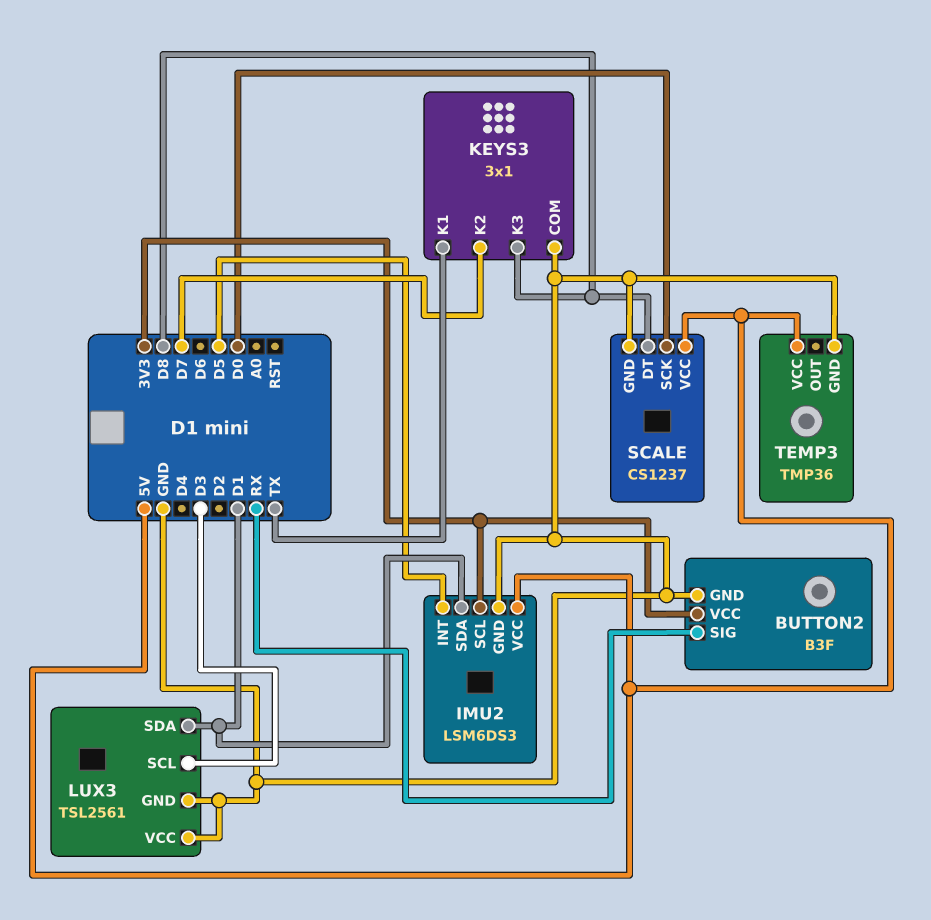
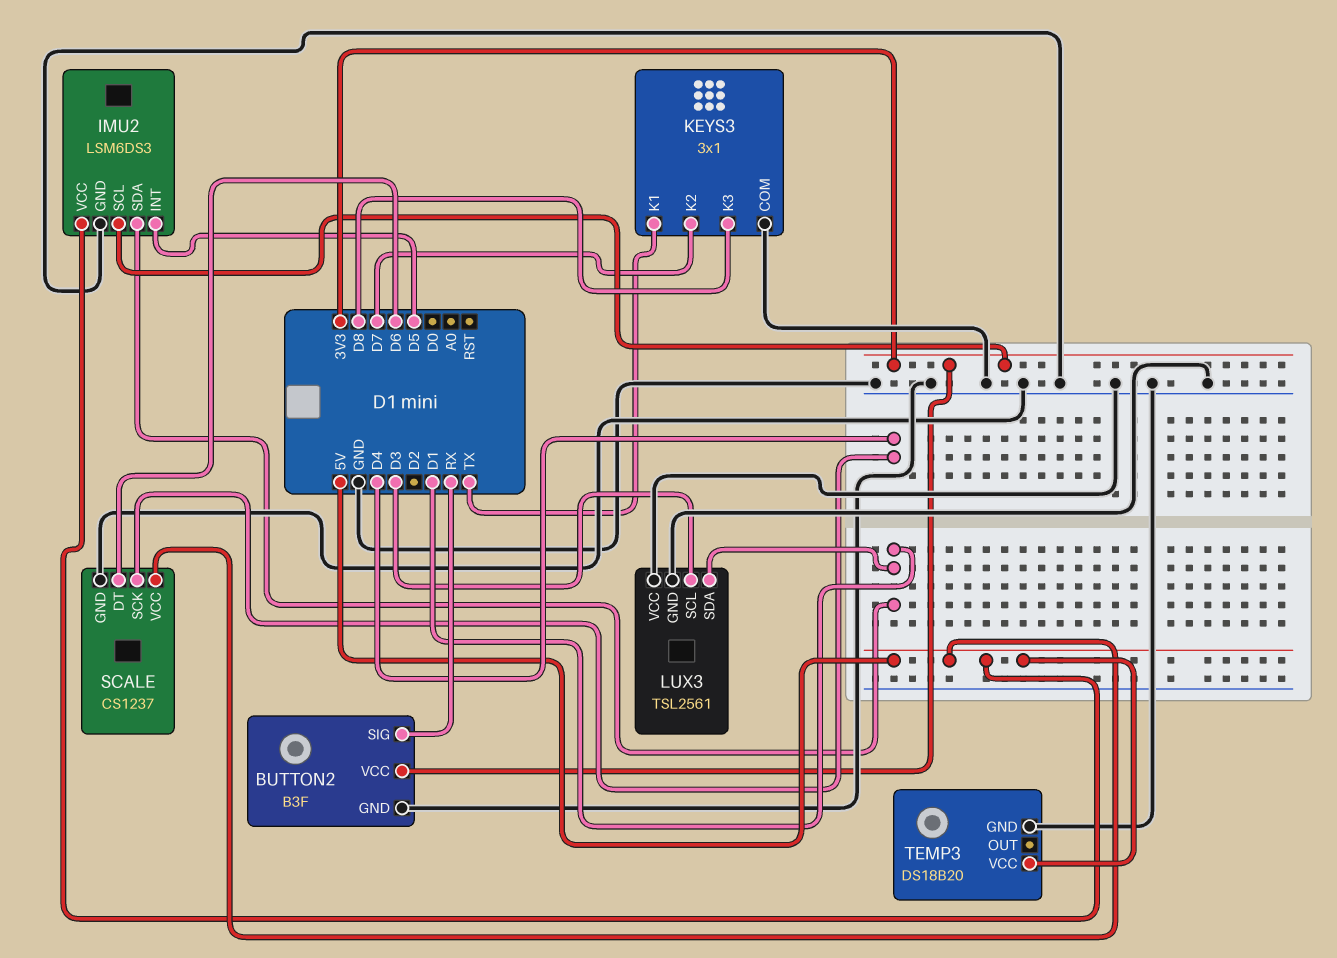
SCALE pin DT: D8 -> D6
SCALE pin SCK: D0 -> D4
TEMP3: TMP36 -> DS18B20

